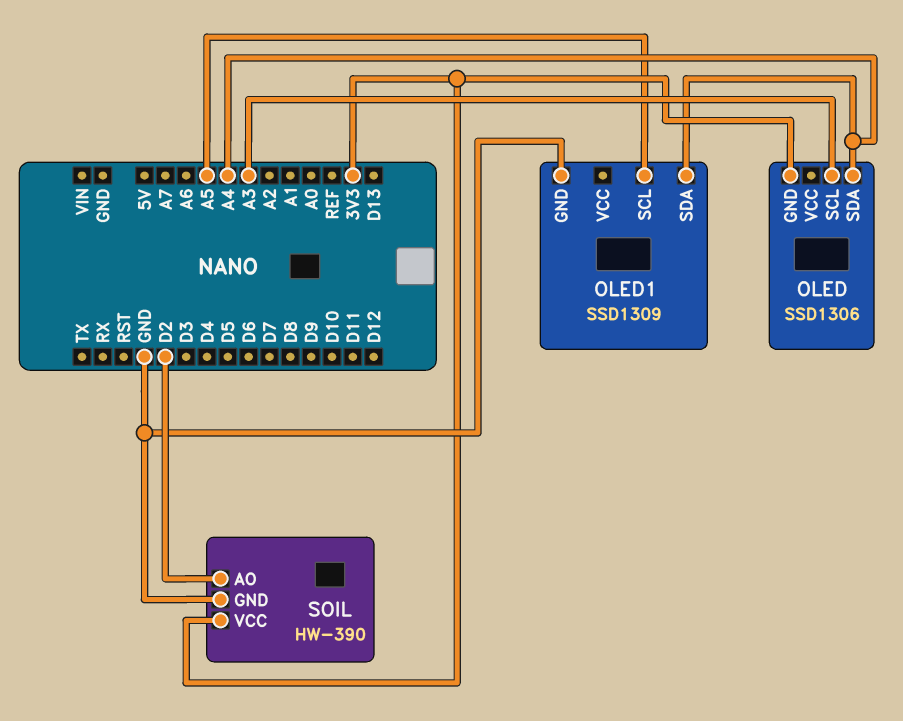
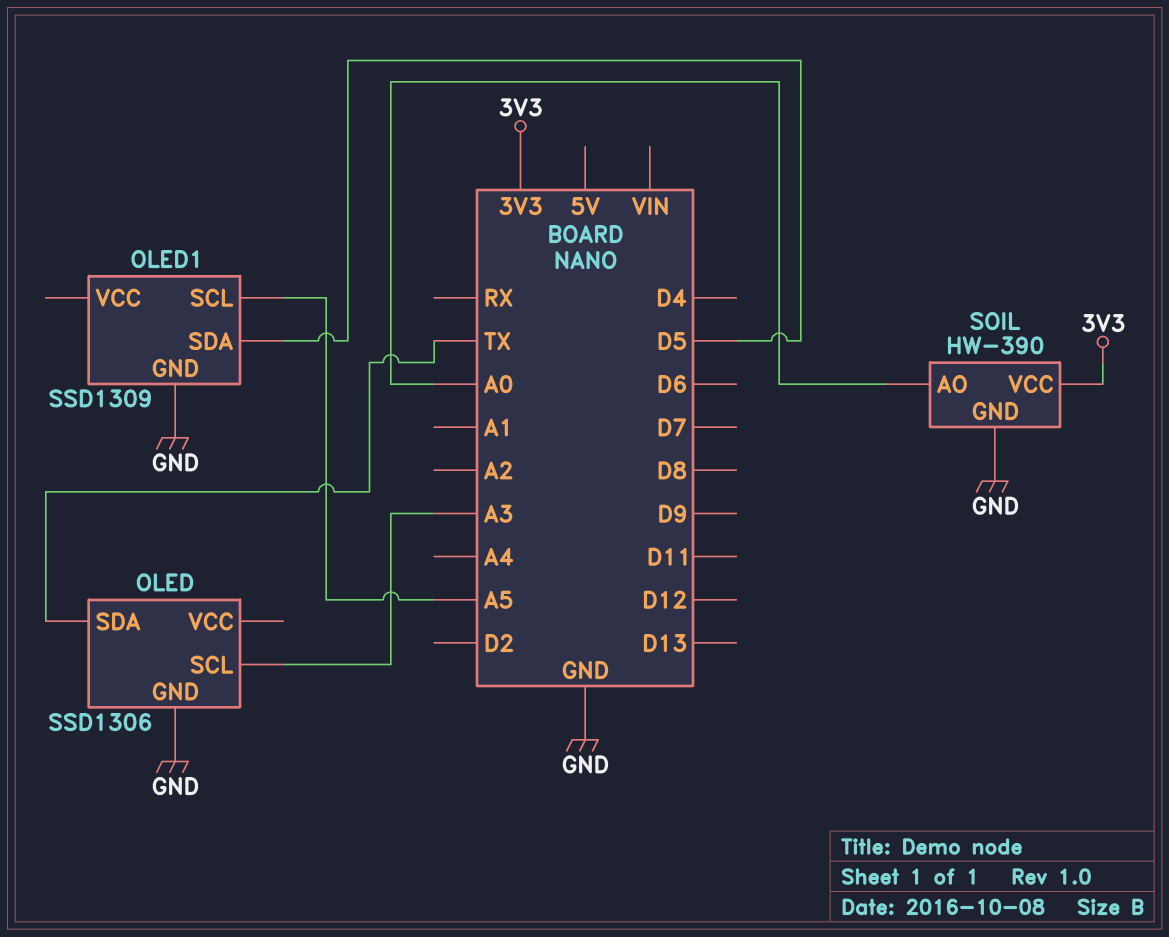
OLED pin GND: 3V3 -> GND
OLED pin SDA: A4 -> TX
OLED1 pin SDA: A4 -> D5
SOIL pin AO: D2 -> A0

